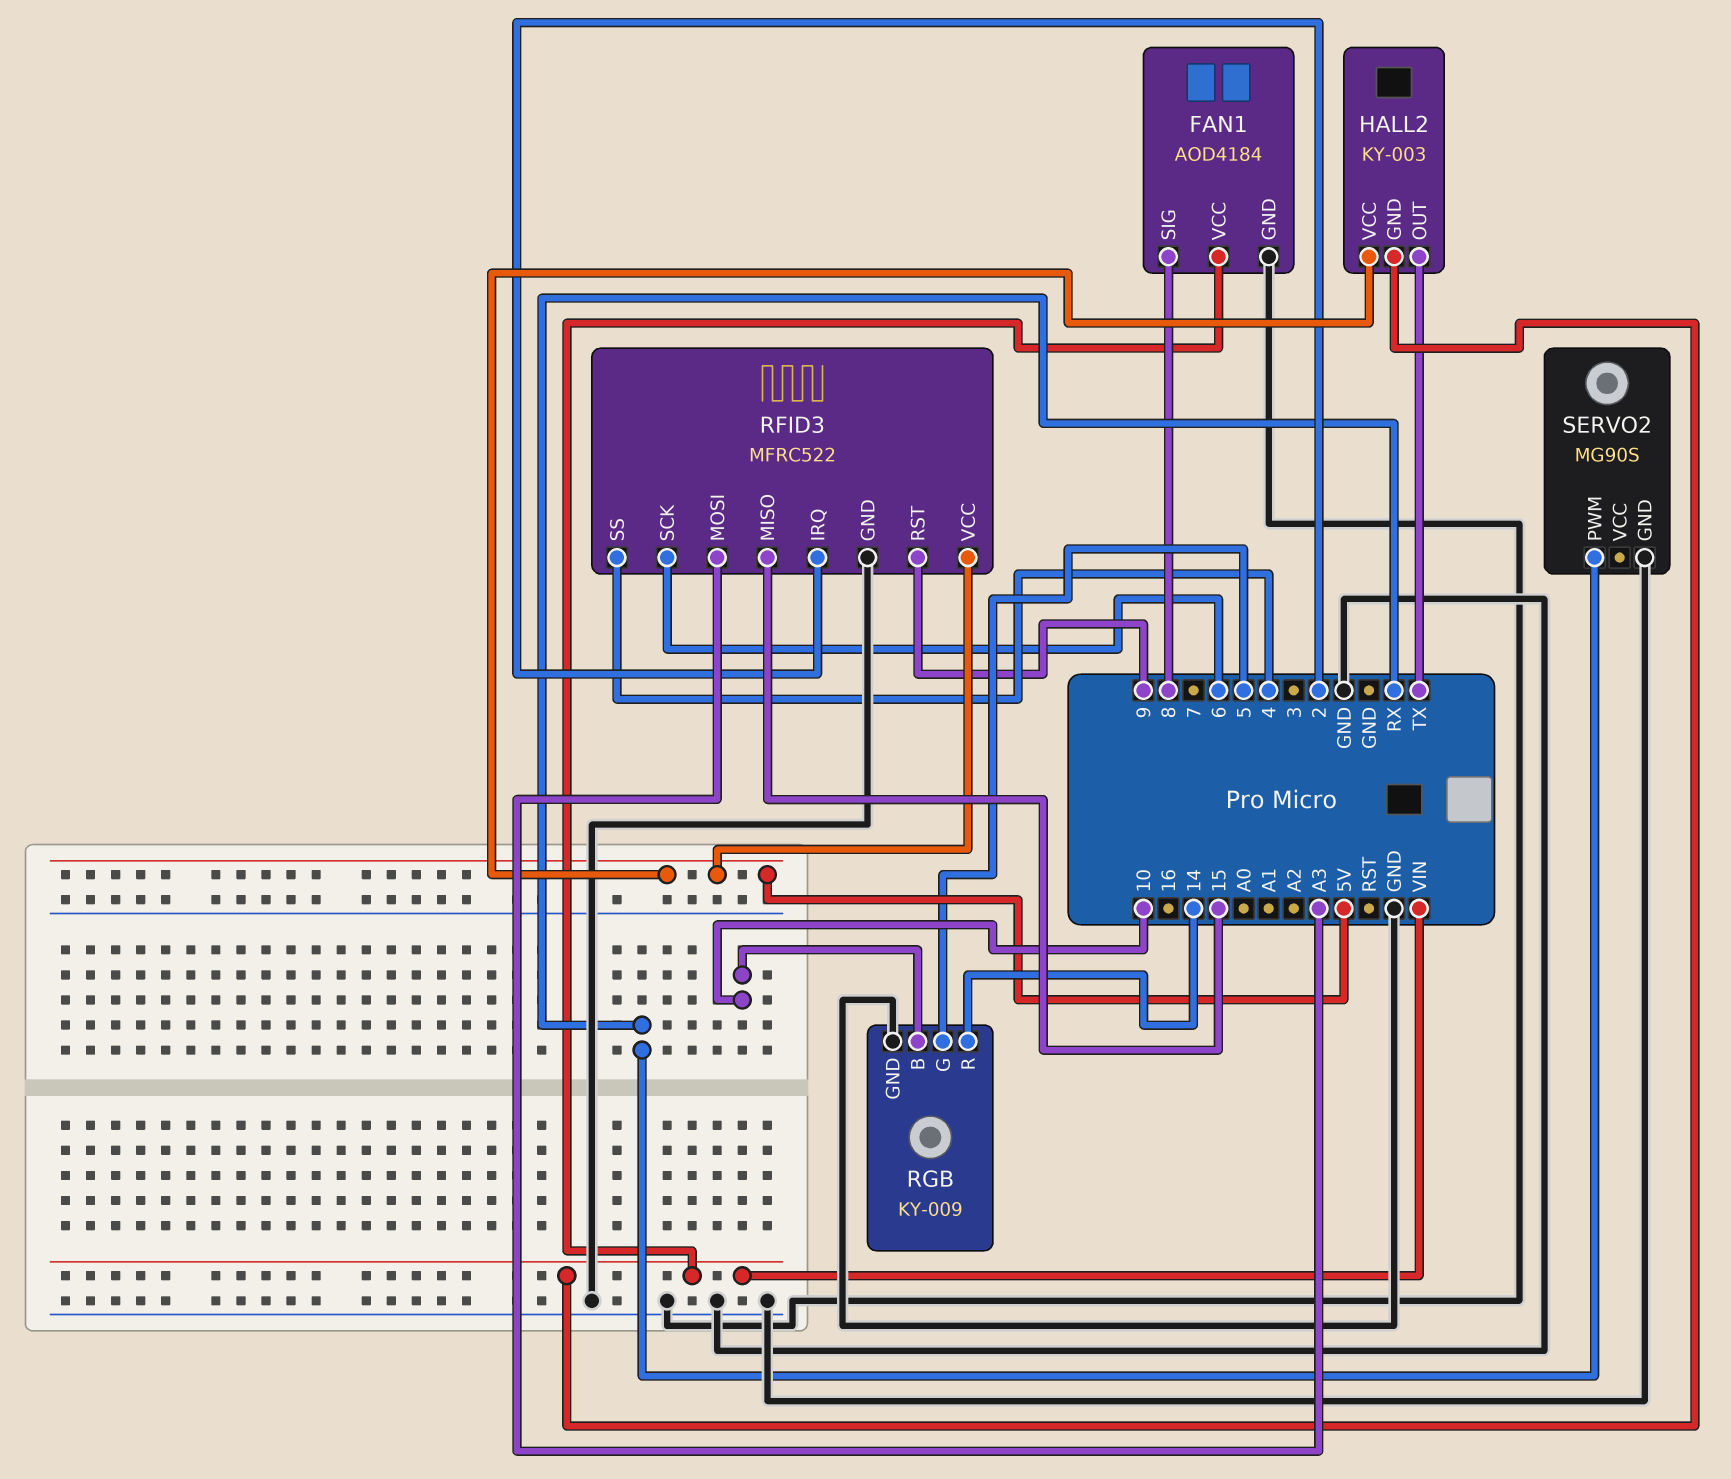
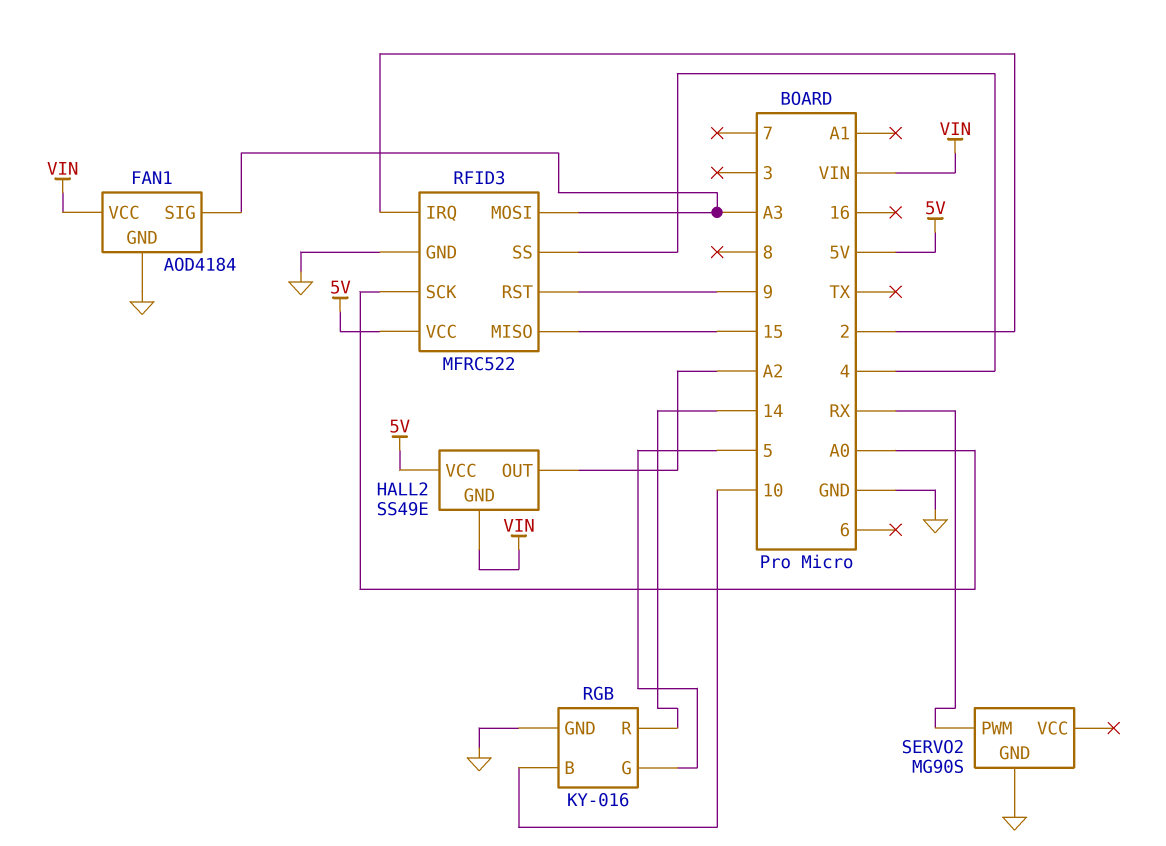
FAN1 pin SIG: 8 -> A3
HALL2: KY-003 -> SS49E
HALL2 pin OUT: TX -> A2
RFID3 pin SCK: 6 -> A0
RGB: KY-009 -> KY-016

